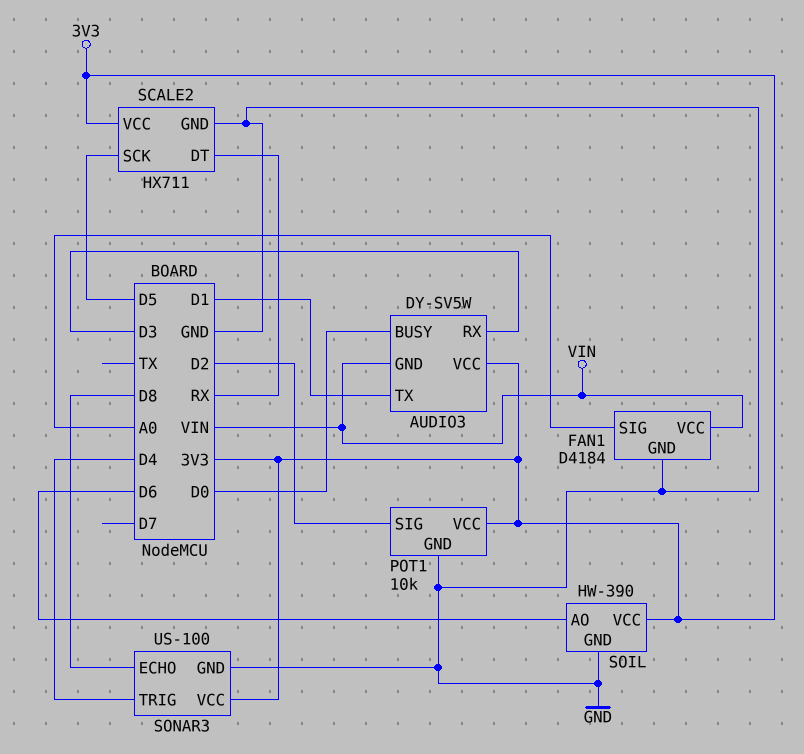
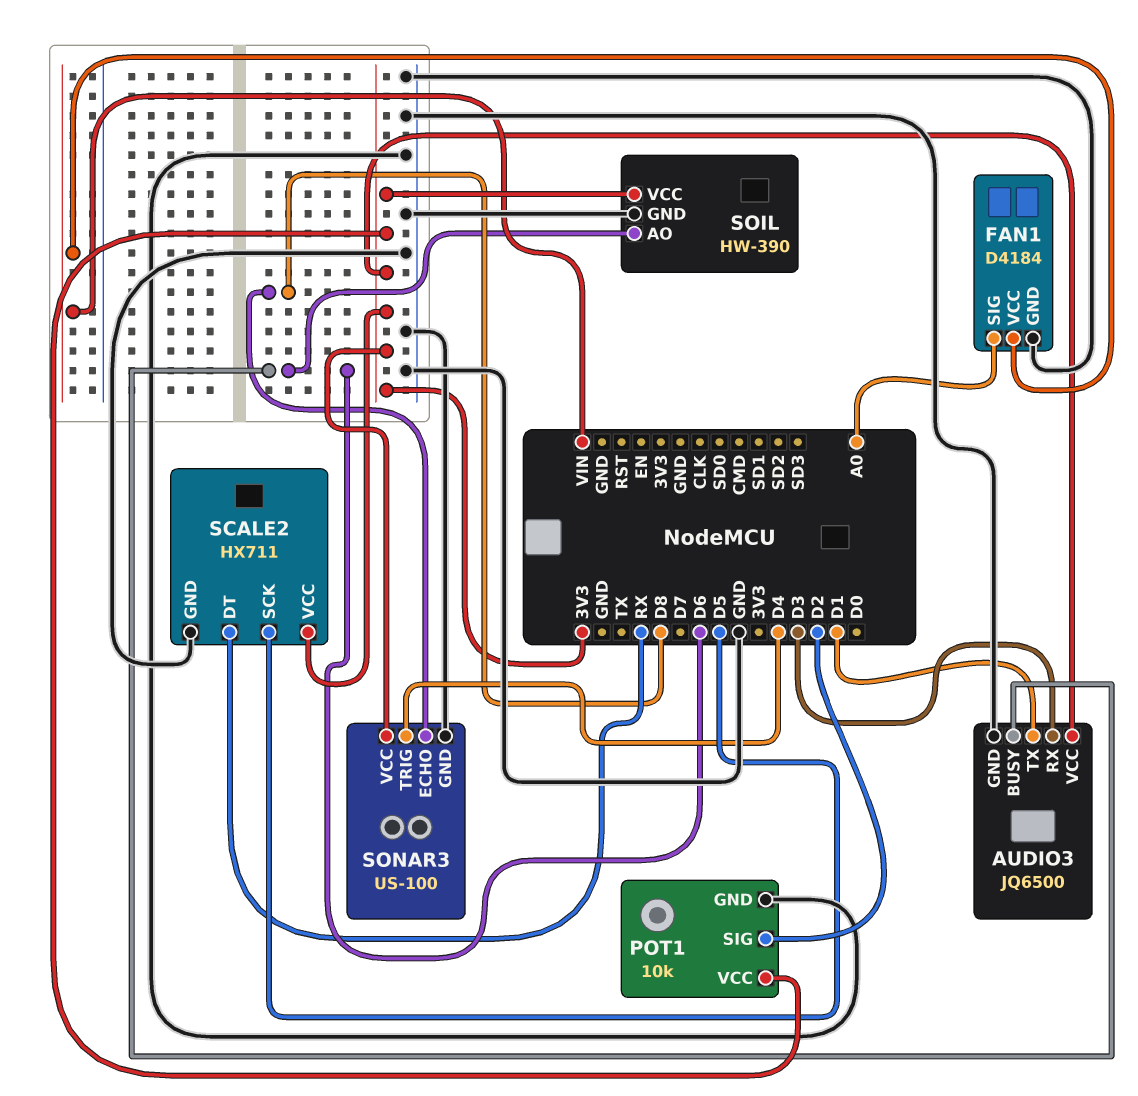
AUDIO3: DY-SV5W -> JQ6500
AUDIO3 pin BUSY: D0 -> D6
AUDIO3 pin GND: VIN -> GND

